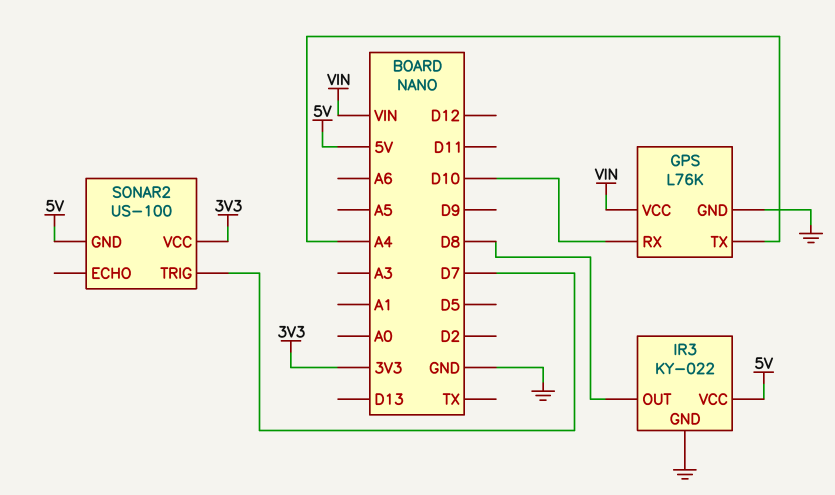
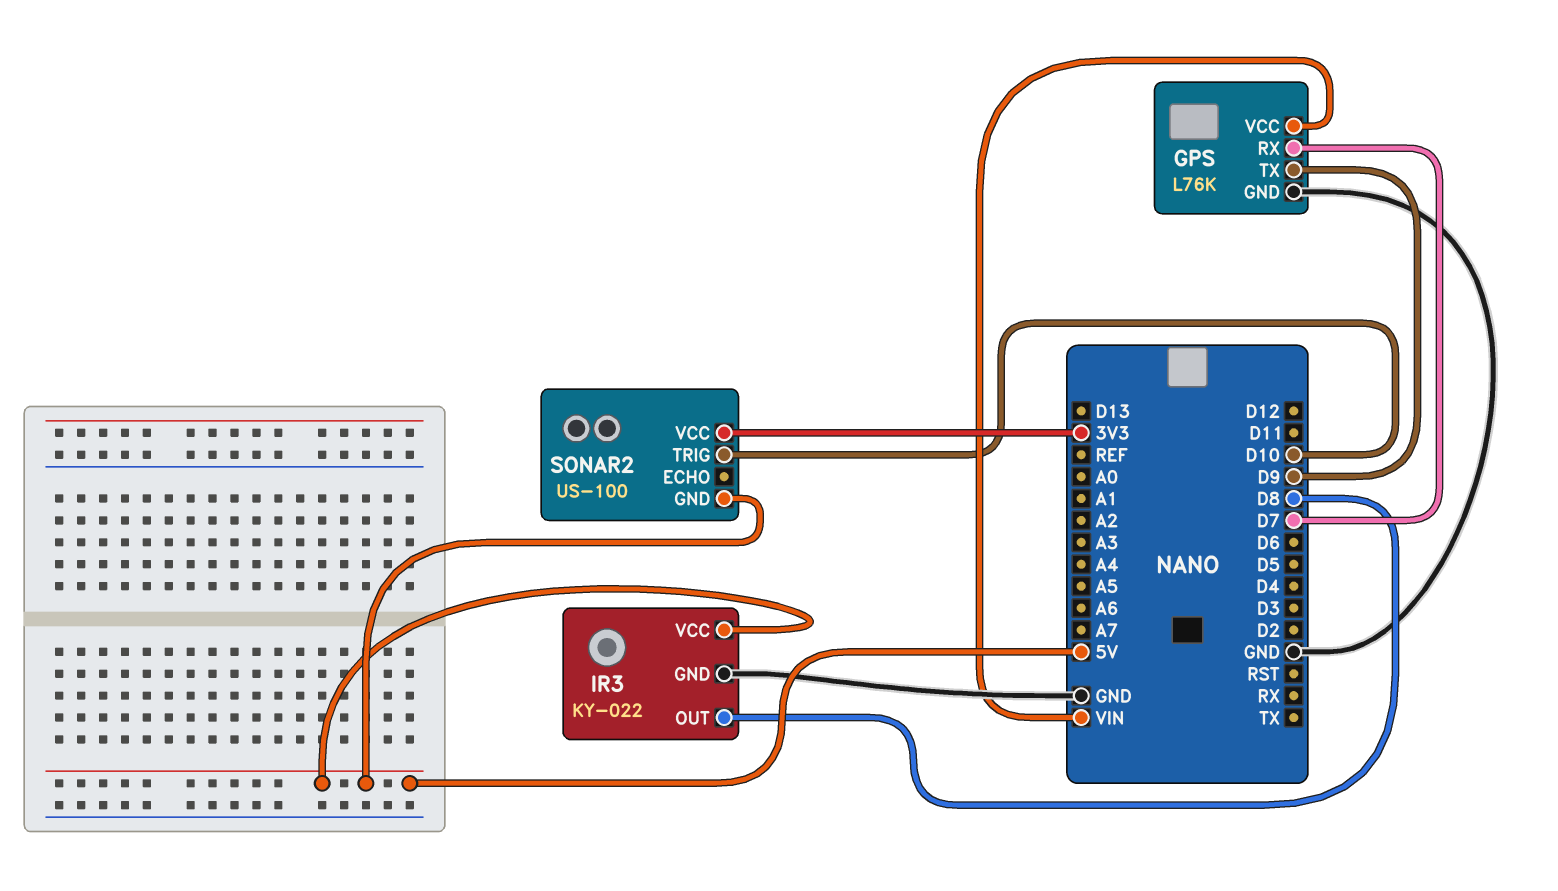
GPS pin RX: D10 -> D7
GPS pin TX: A4 -> D9
SONAR2 pin TRIG: D7 -> D10

